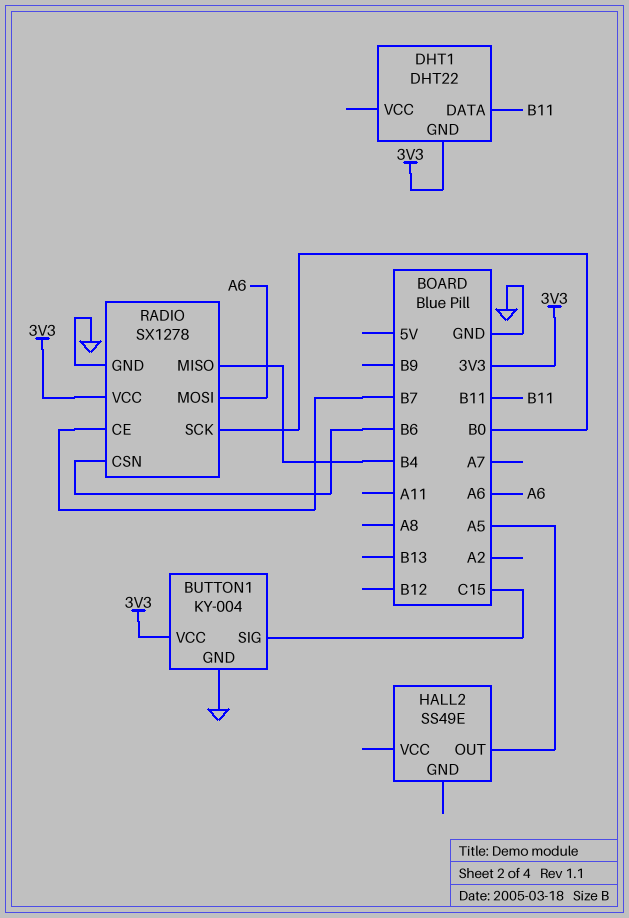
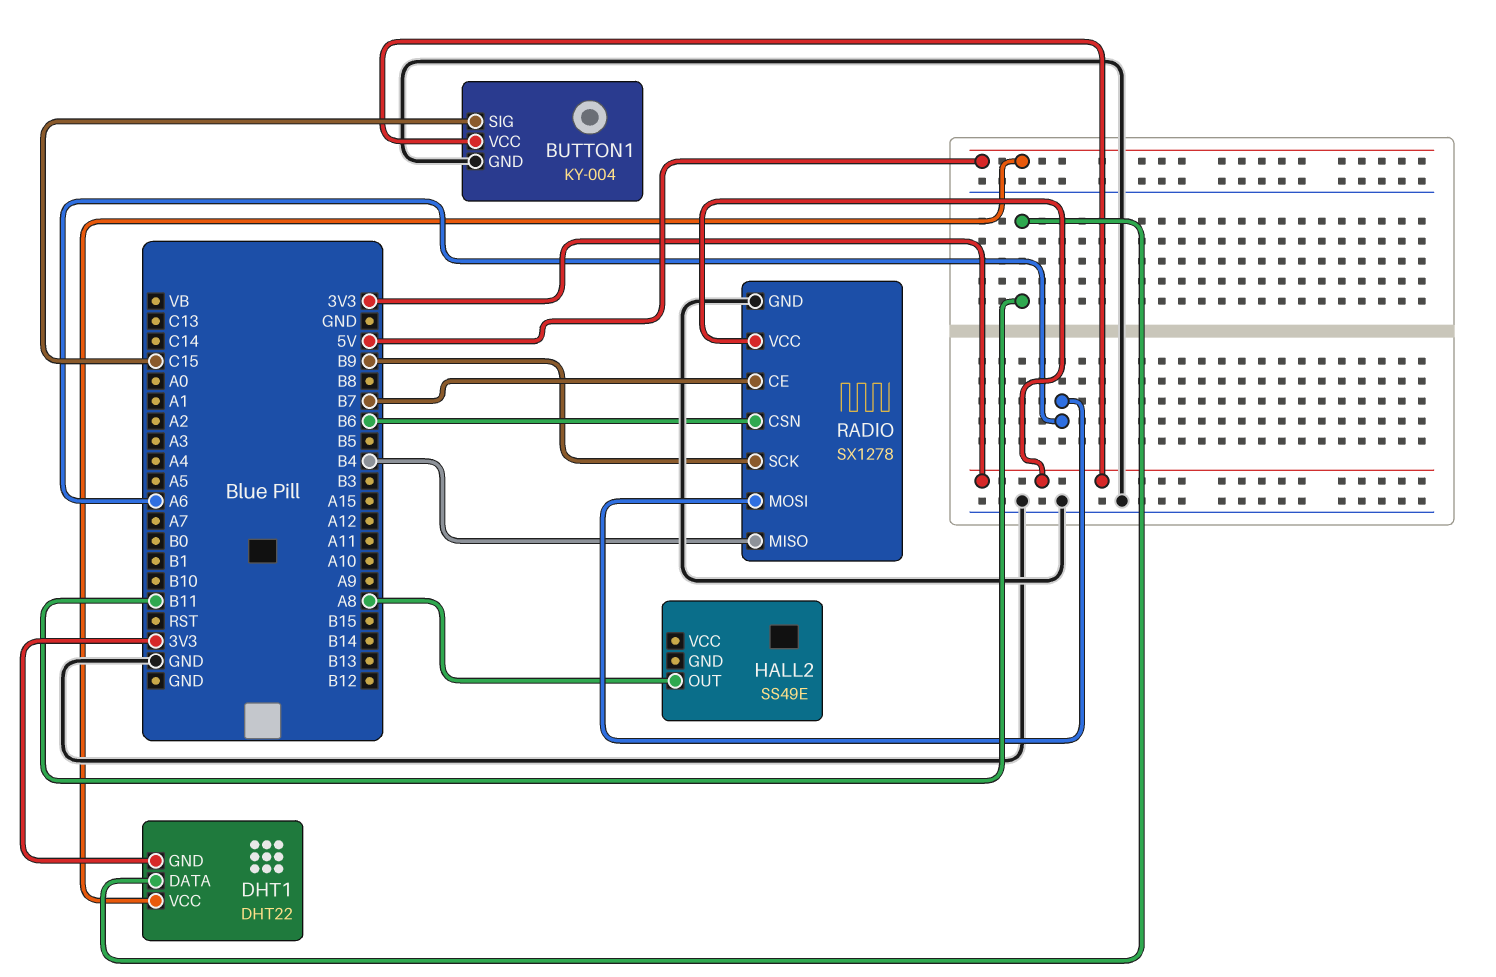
DHT1 pin VCC: none -> 5V
HALL2 pin OUT: A5 -> A8
RADIO pin SCK: B0 -> B9

